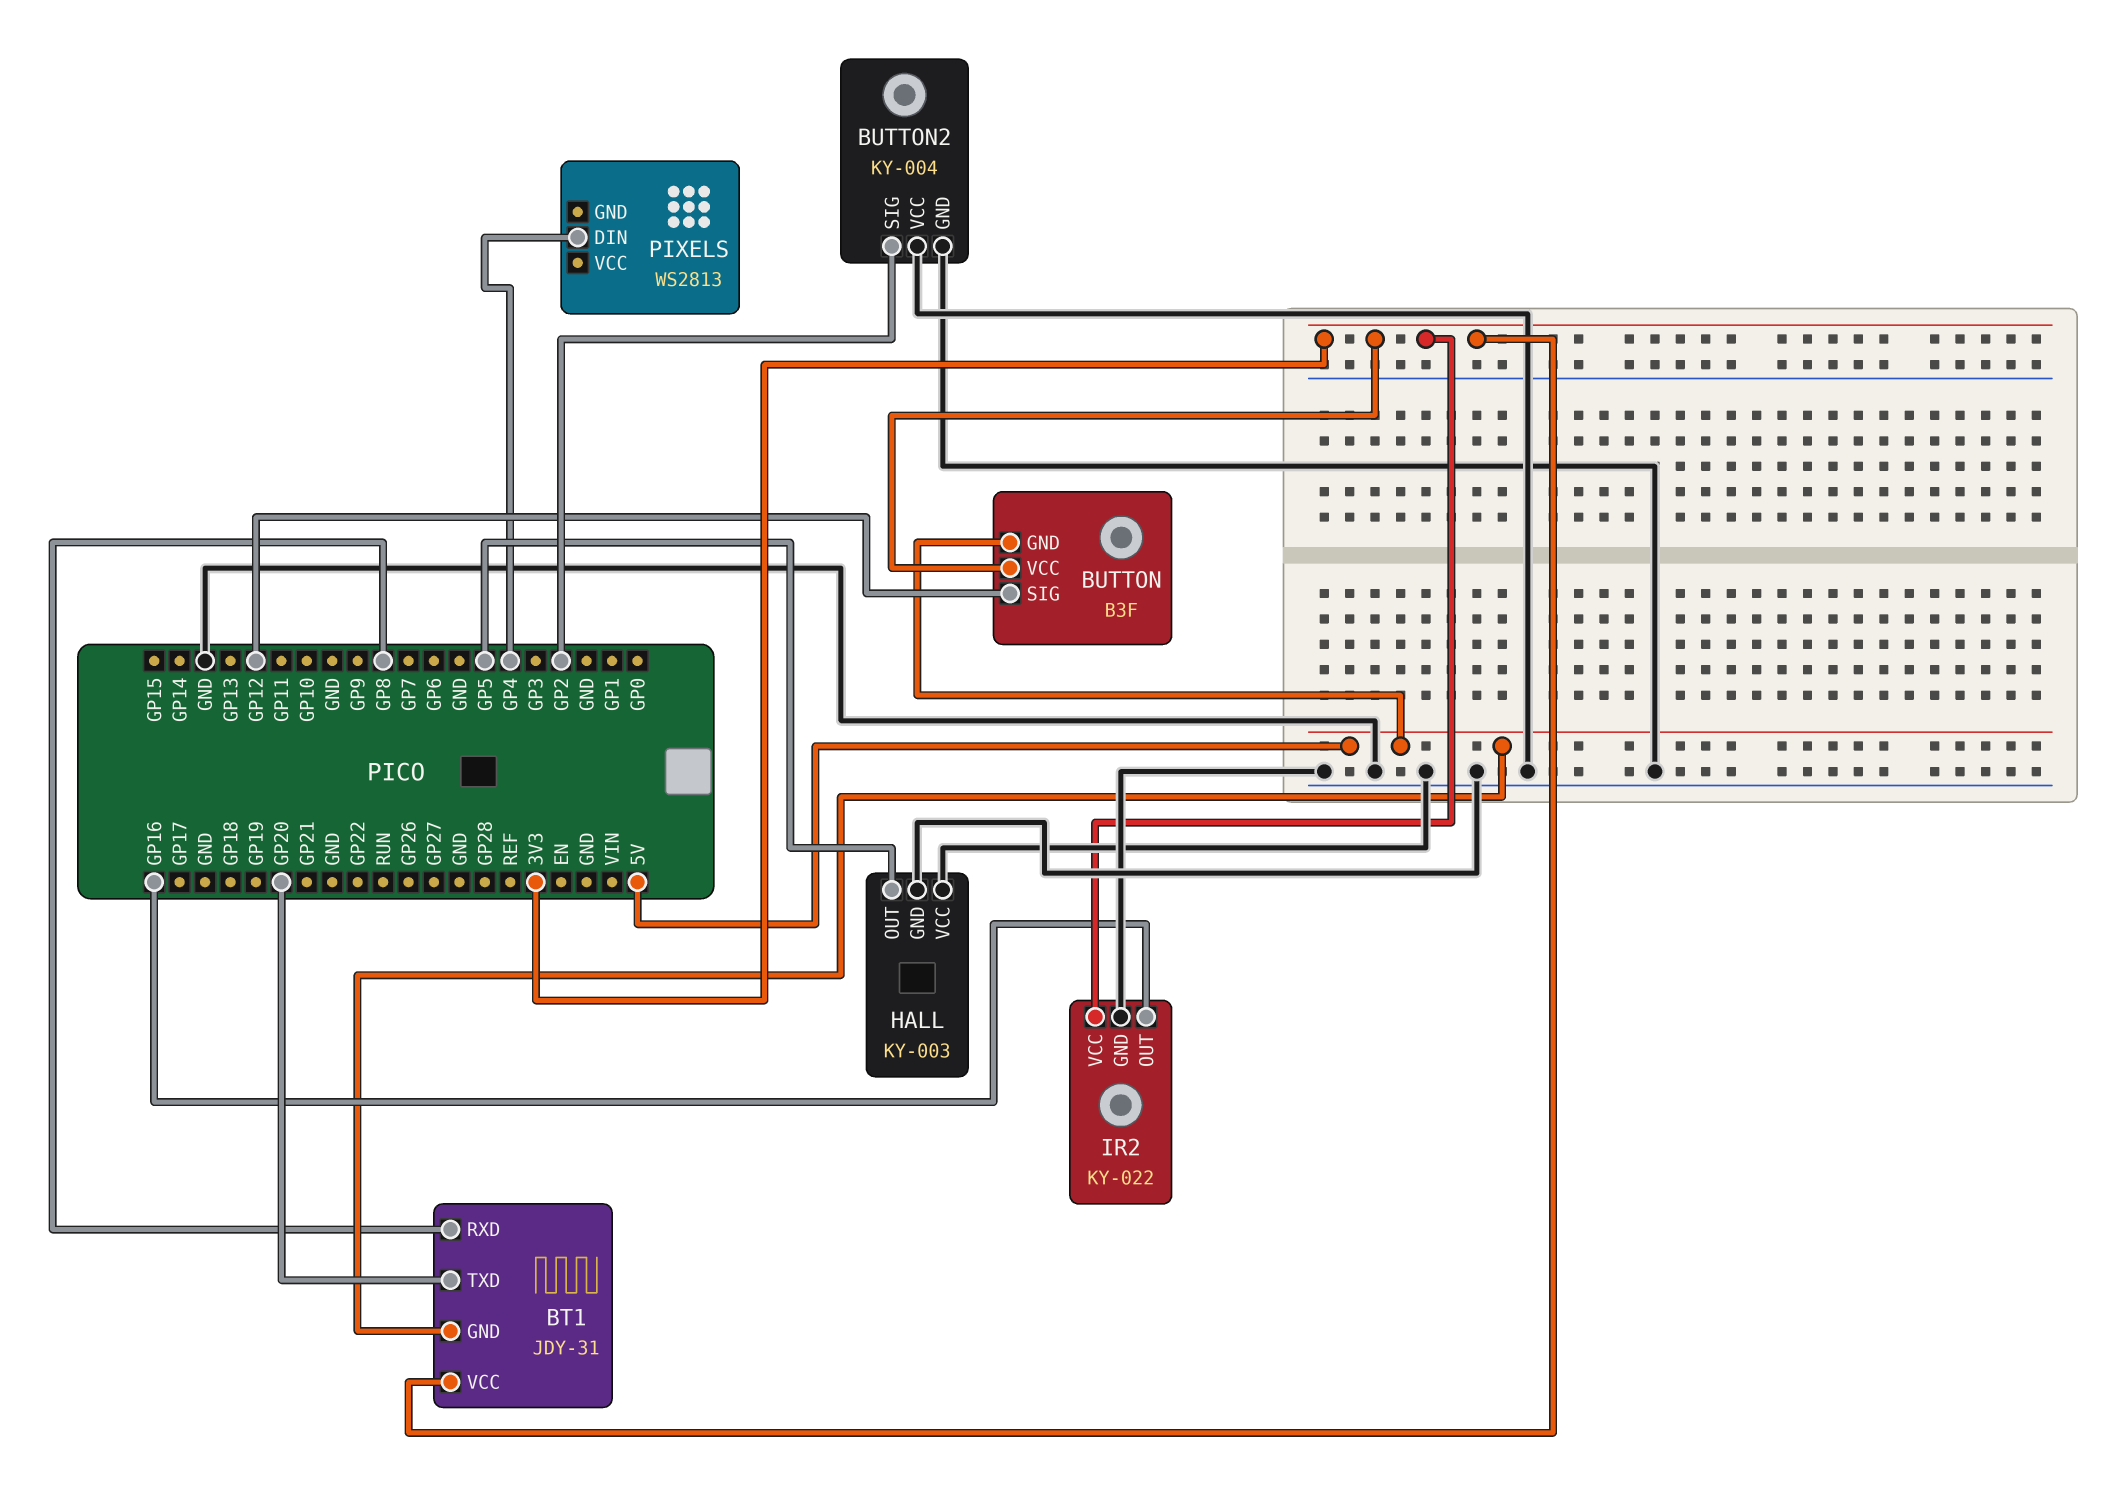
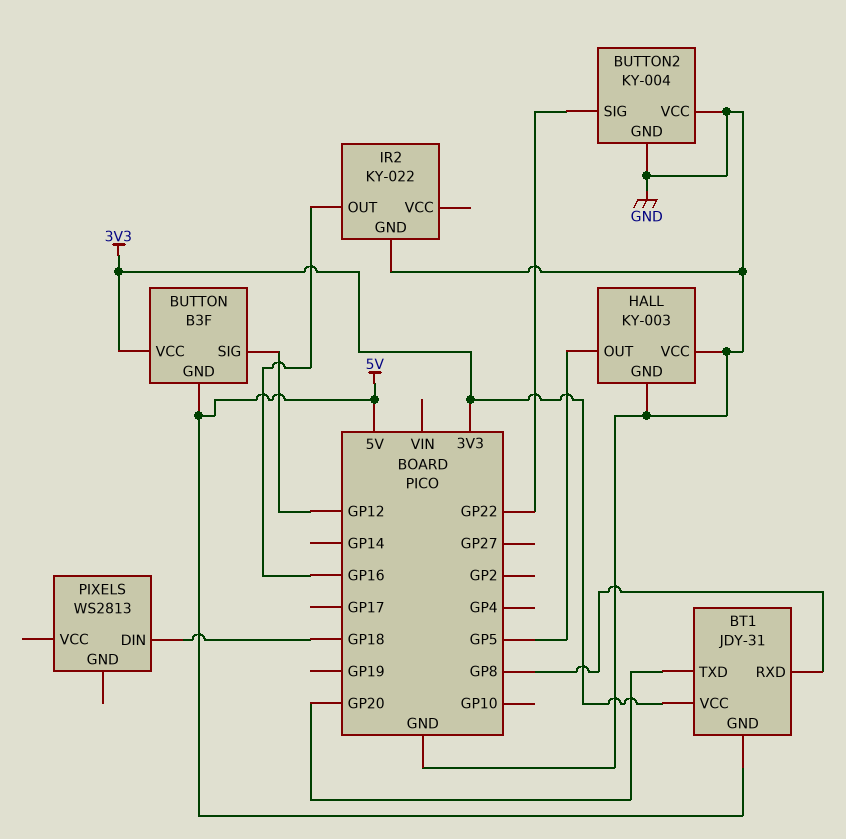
BUTTON2 pin SIG: GP2 -> GP22
IR2 pin VCC: 3V3 -> none
PIXELS pin DIN: GP4 -> GP18

